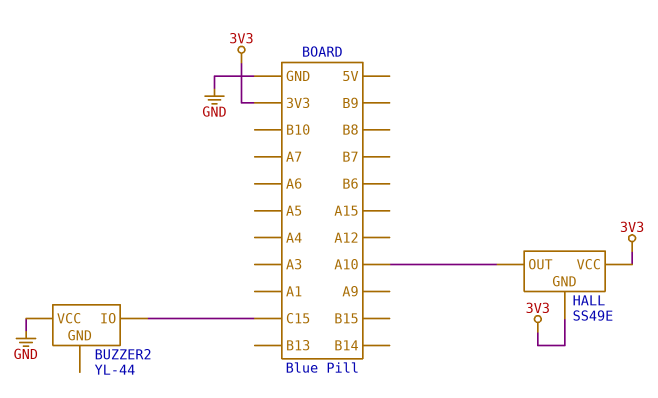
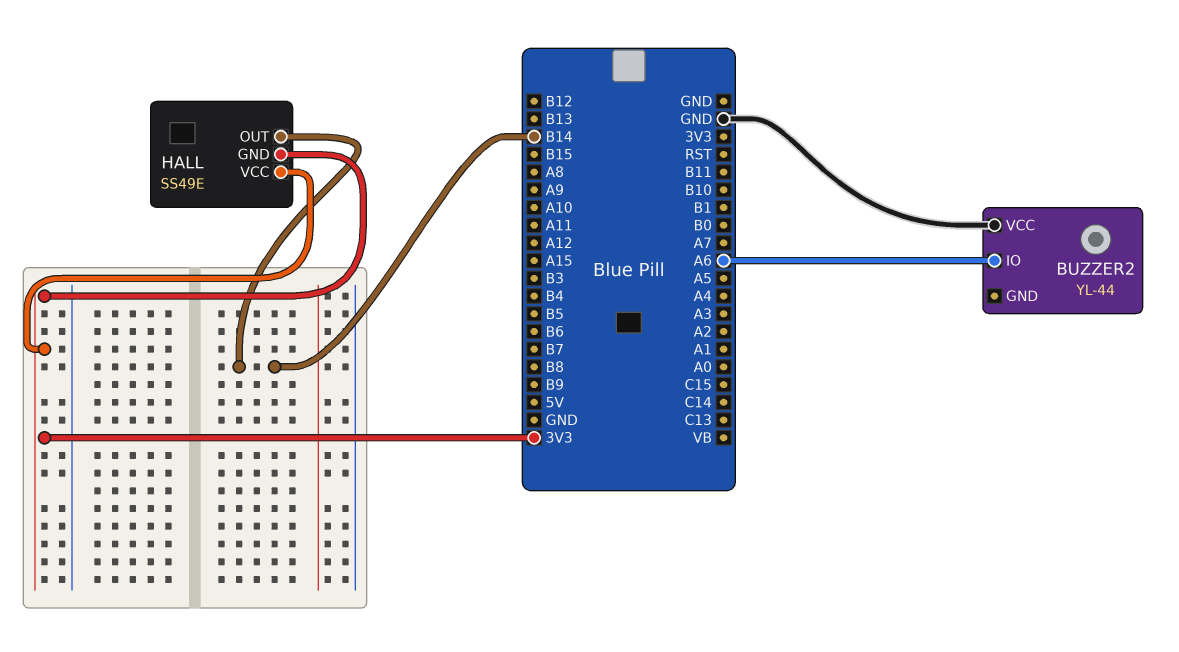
BUZZER2 pin IO: C15 -> A6
HALL pin OUT: A10 -> B14

